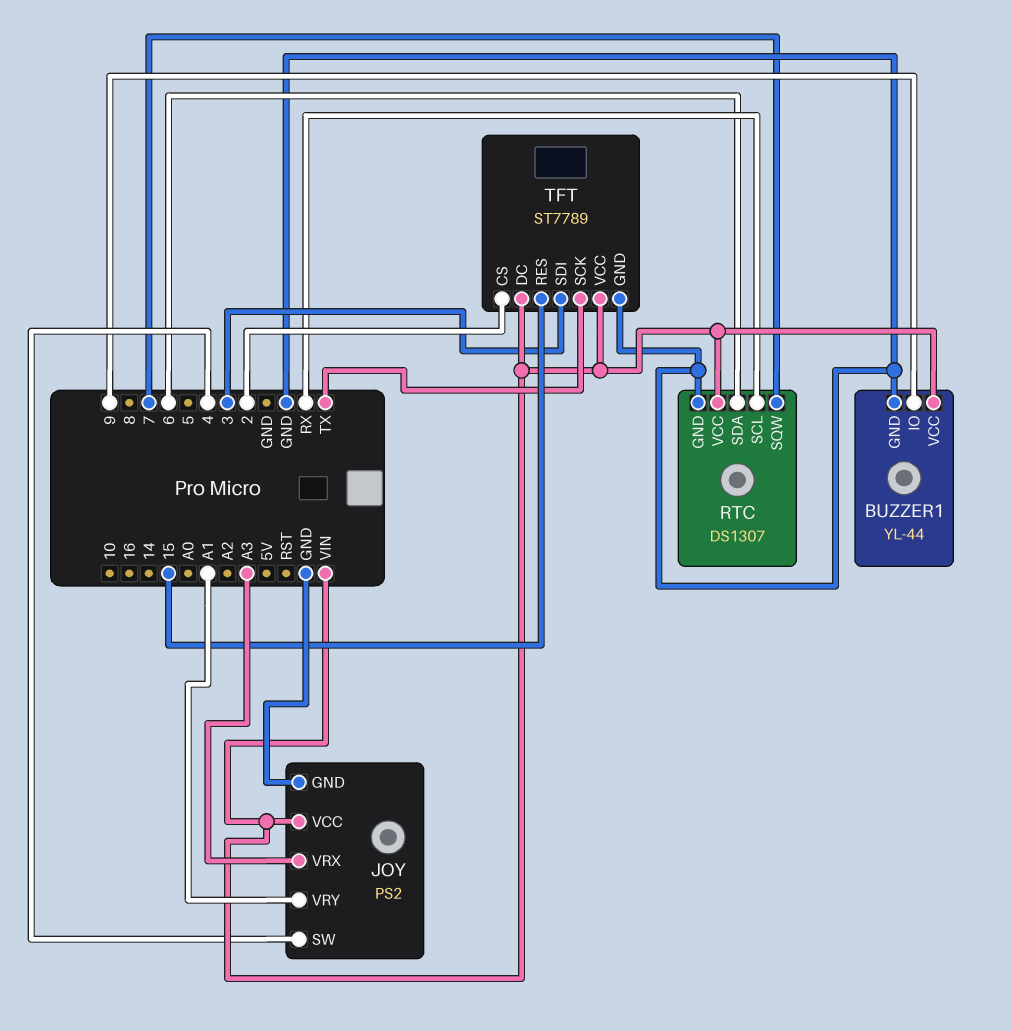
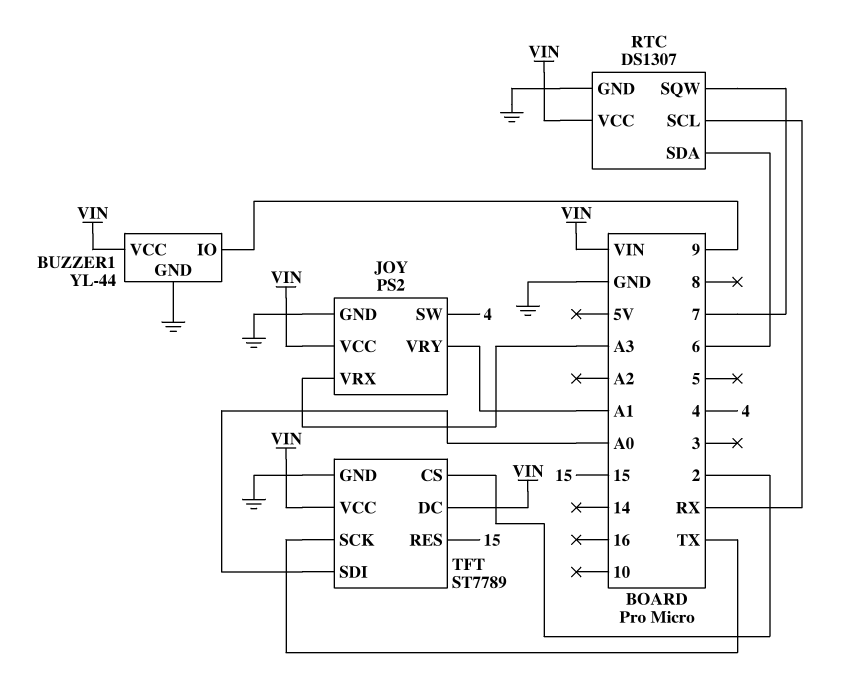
TFT pin SDI: 3 -> A0

